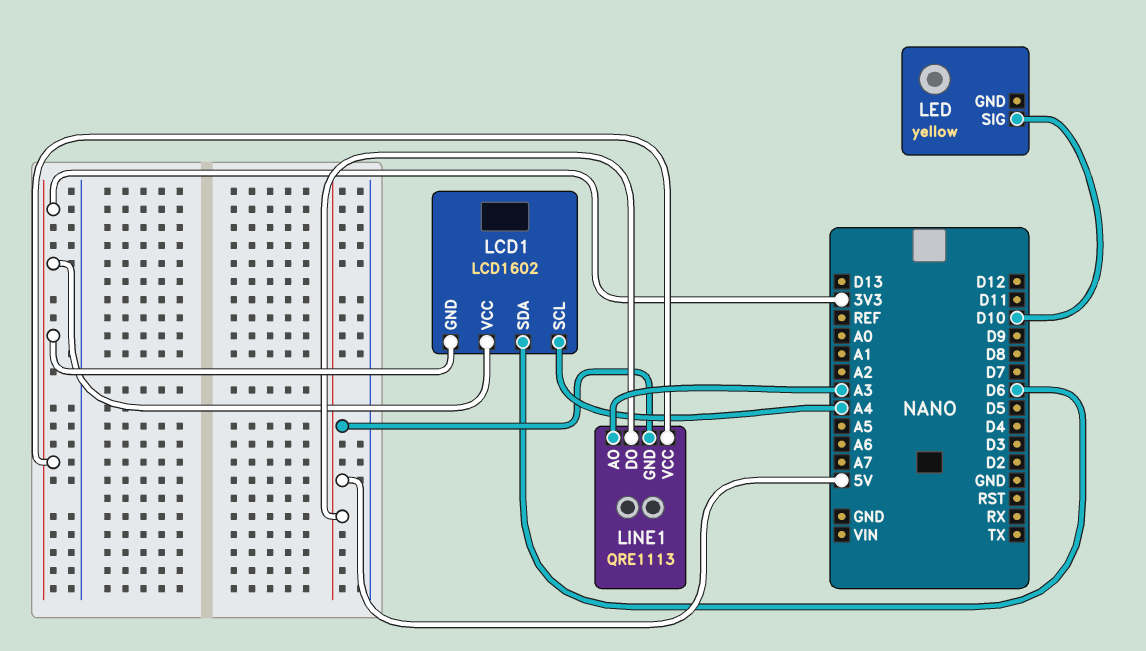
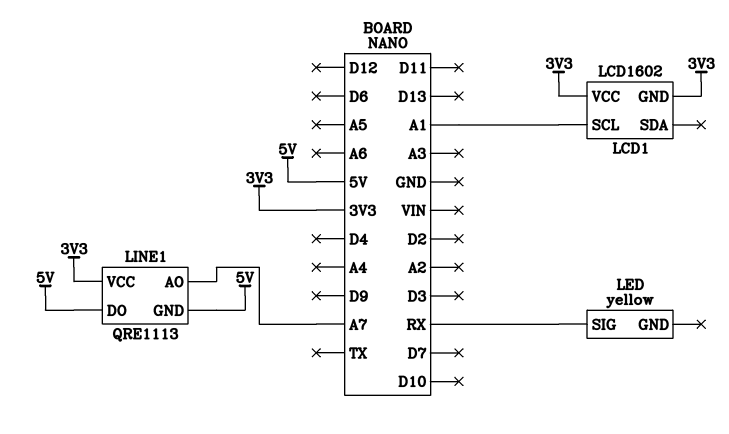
LCD1 pin SCL: A4 -> A1
LCD1 pin SDA: D6 -> none
LED pin SIG: D10 -> RX
LINE1 pin AO: A3 -> A7

